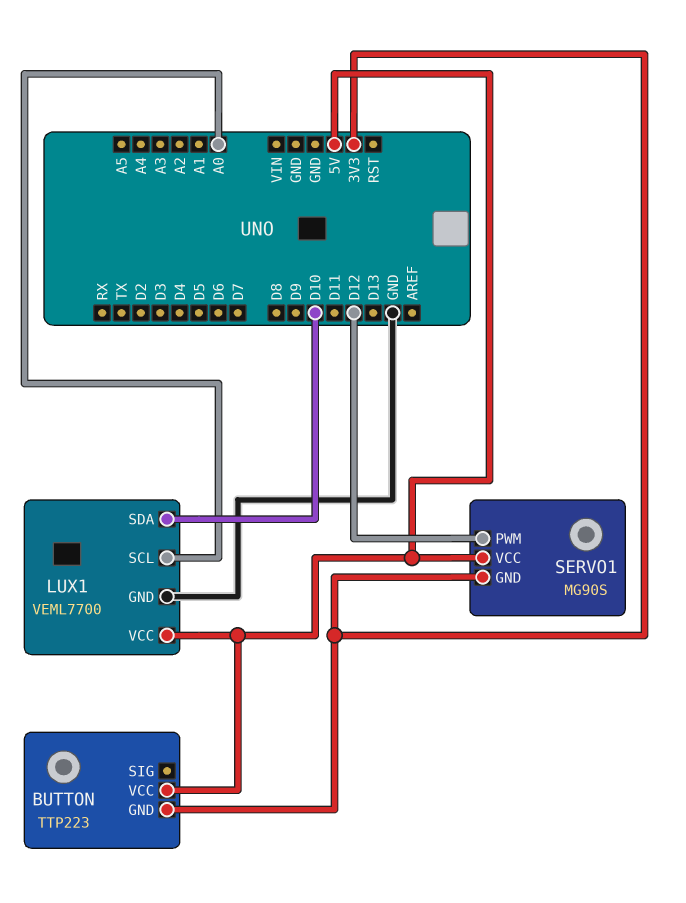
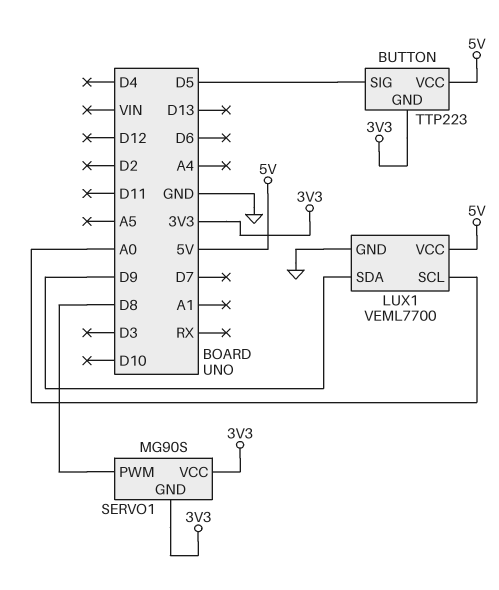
BUTTON pin SIG: none -> D5
LUX1 pin SDA: D10 -> D9
SERVO1 pin PWM: D12 -> D8
SERVO1 pin VCC: 5V -> 3V3

